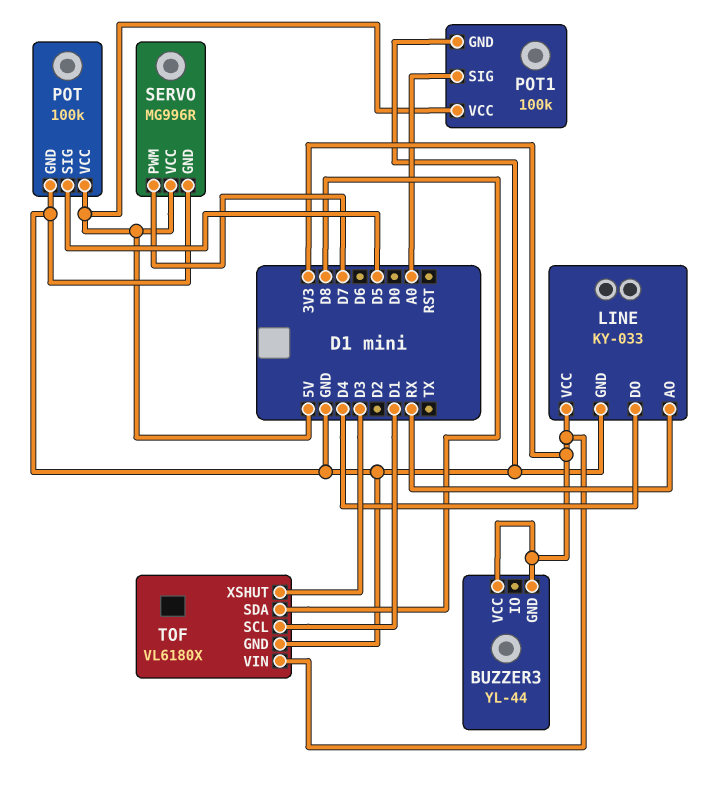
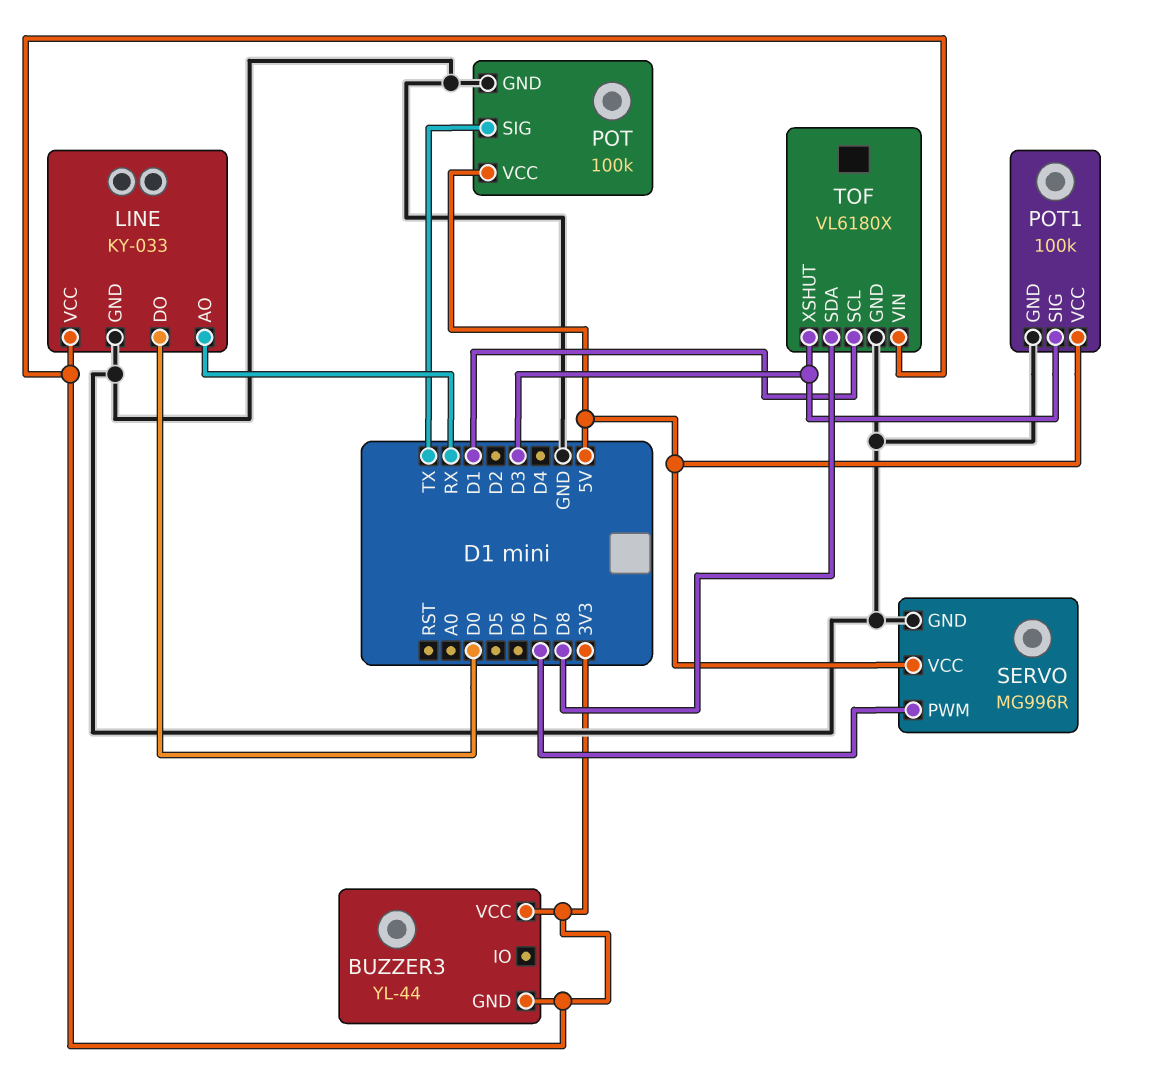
LINE pin DO: D4 -> D0
POT pin SIG: D5 -> TX
POT1 pin SIG: A0 -> D3

